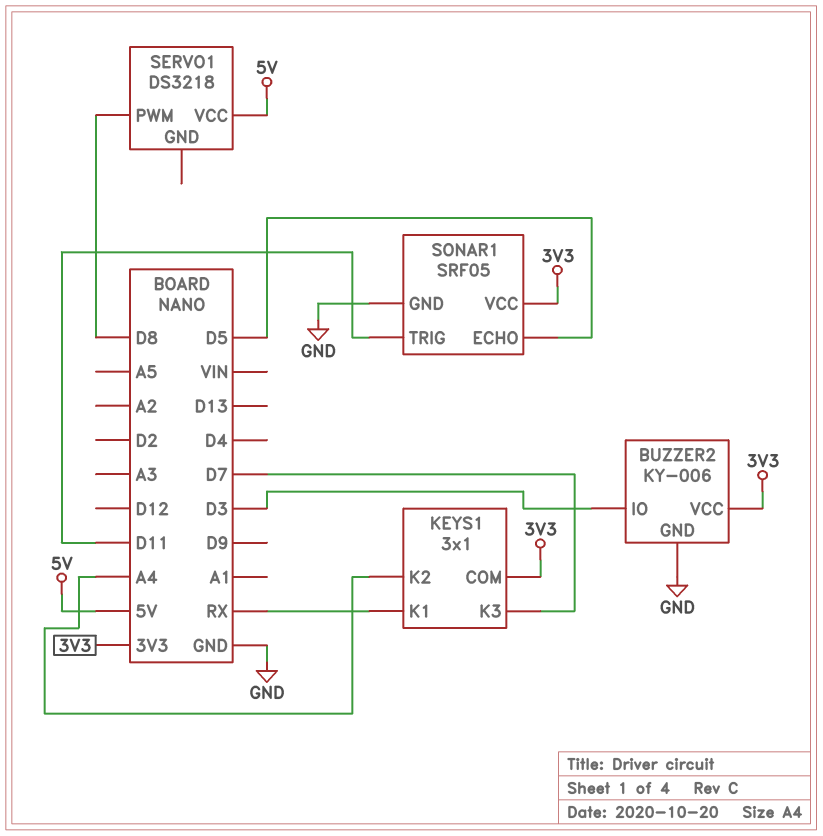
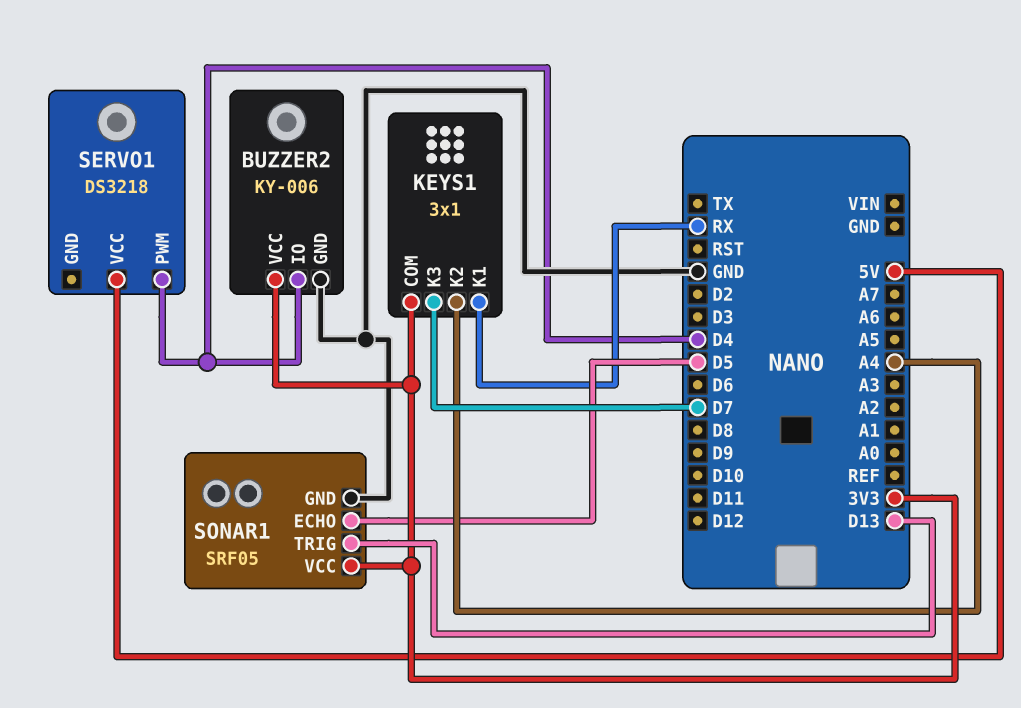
BUZZER2 pin IO: D3 -> D4
SERVO1 pin PWM: D8 -> D4
SONAR1 pin TRIG: D11 -> D13

